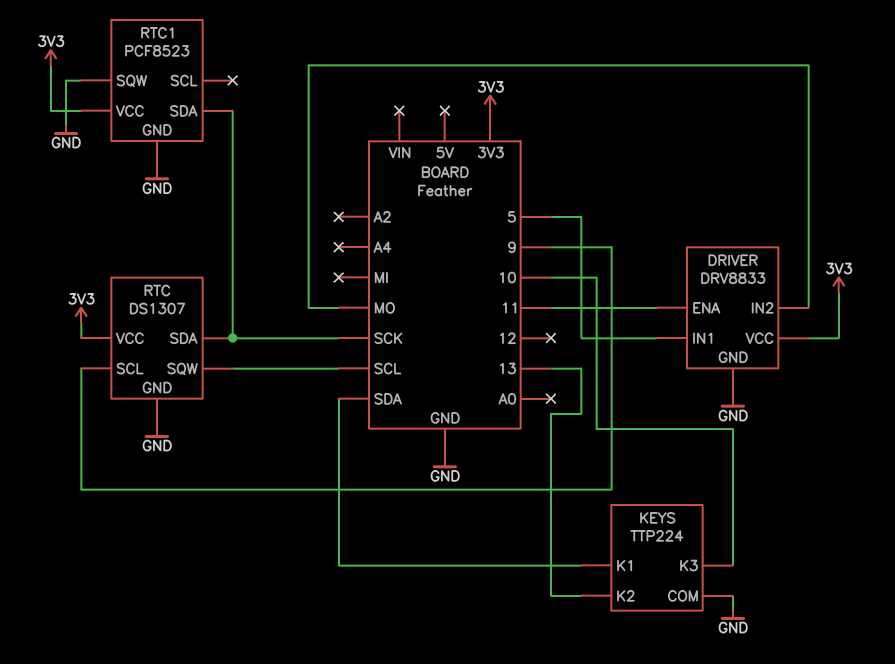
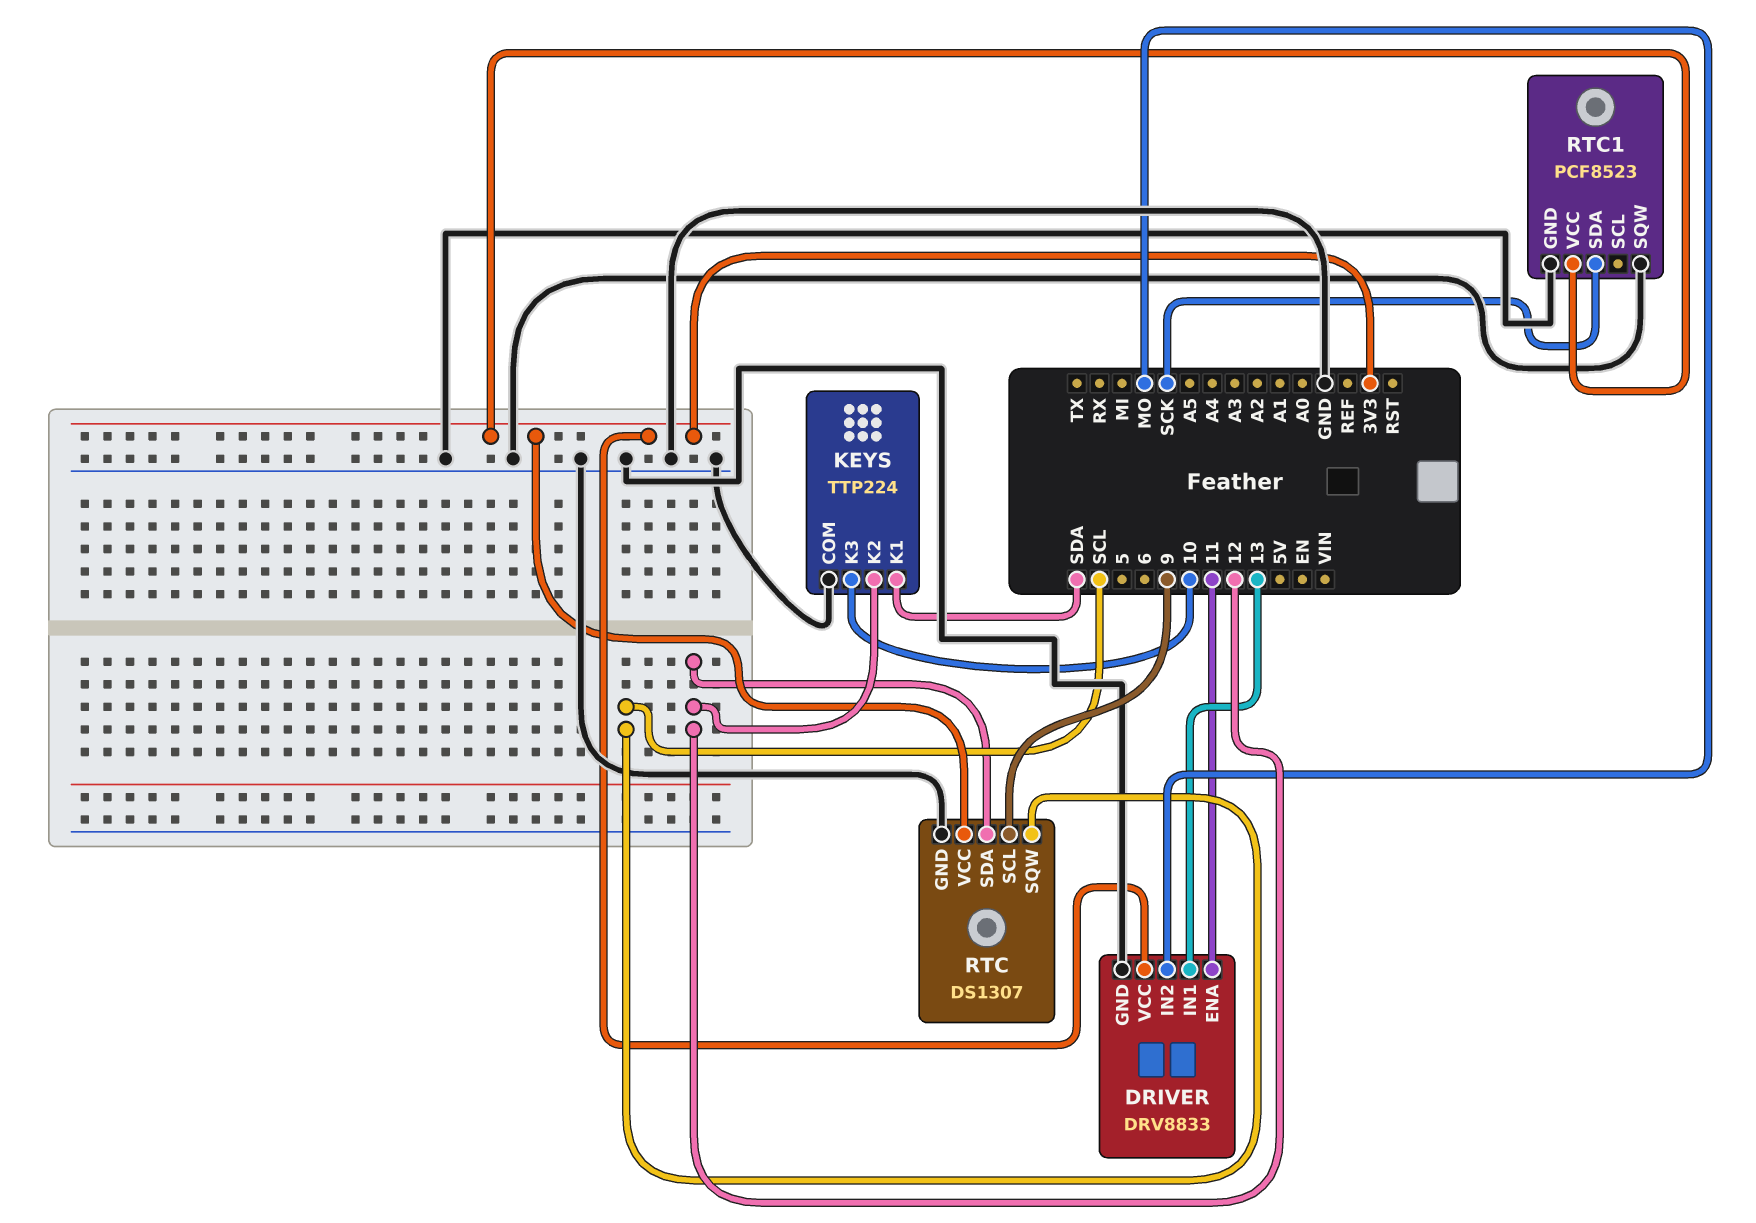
DRIVER pin IN1: 5 -> 13
KEYS pin K2: 13 -> 12
RTC pin SDA: SCK -> 12

